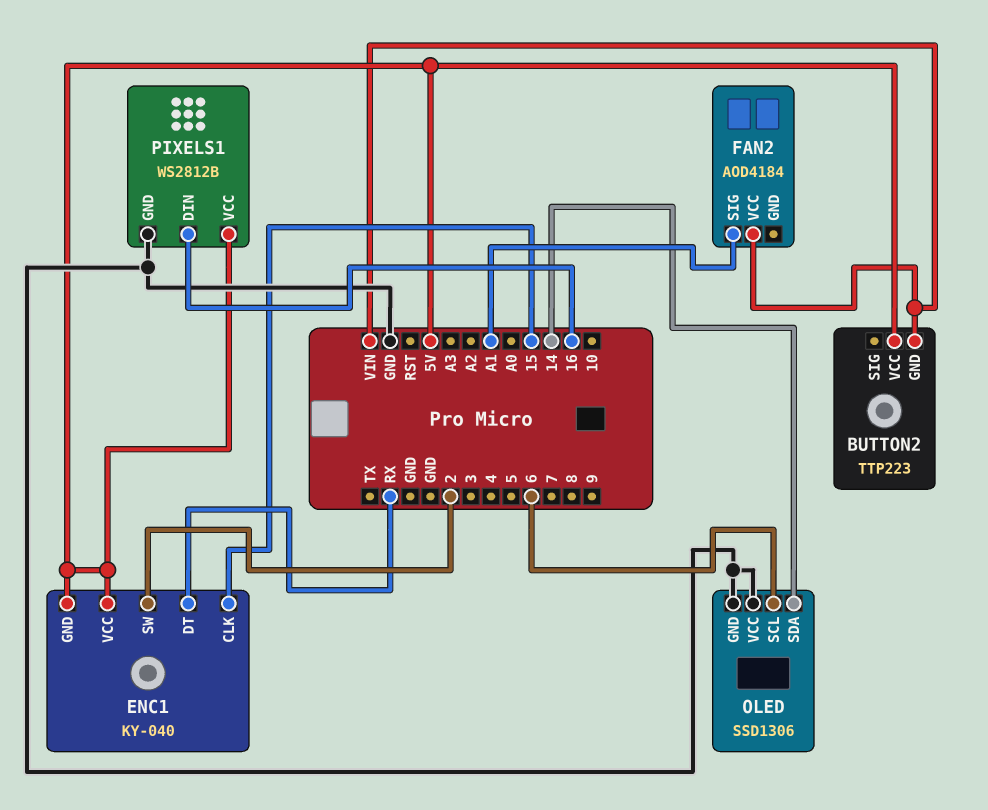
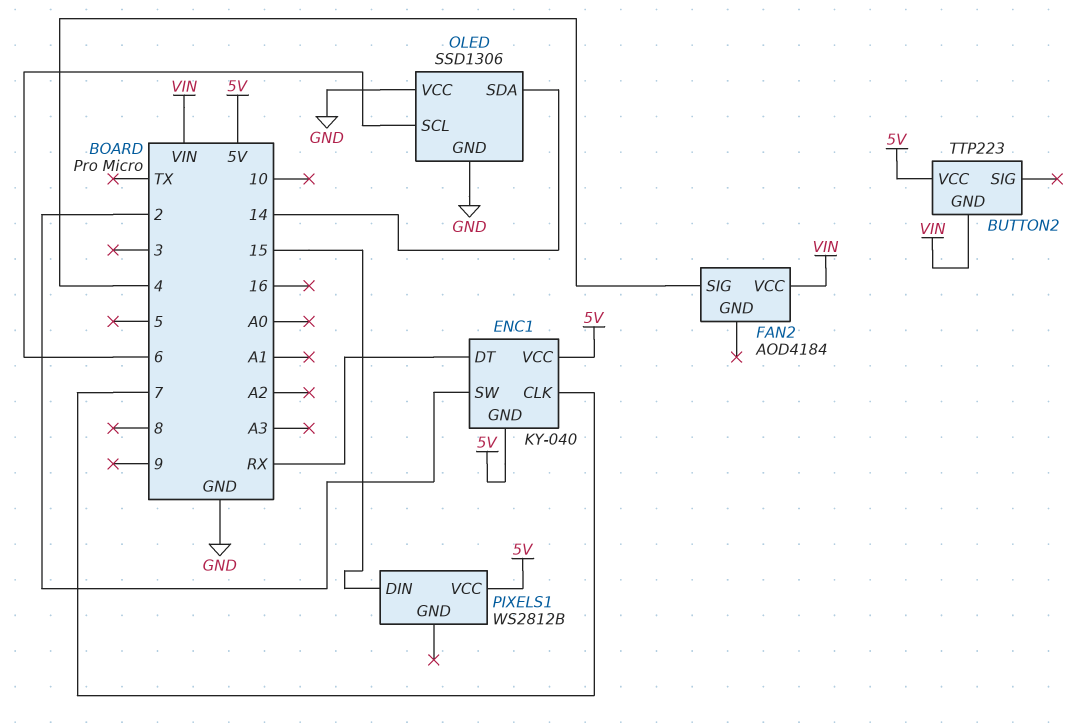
ENC1 pin CLK: 15 -> 7
FAN2 pin SIG: A1 -> 4
PIXELS1 pin DIN: 16 -> 15
PIXELS1 pin GND: GND -> none

